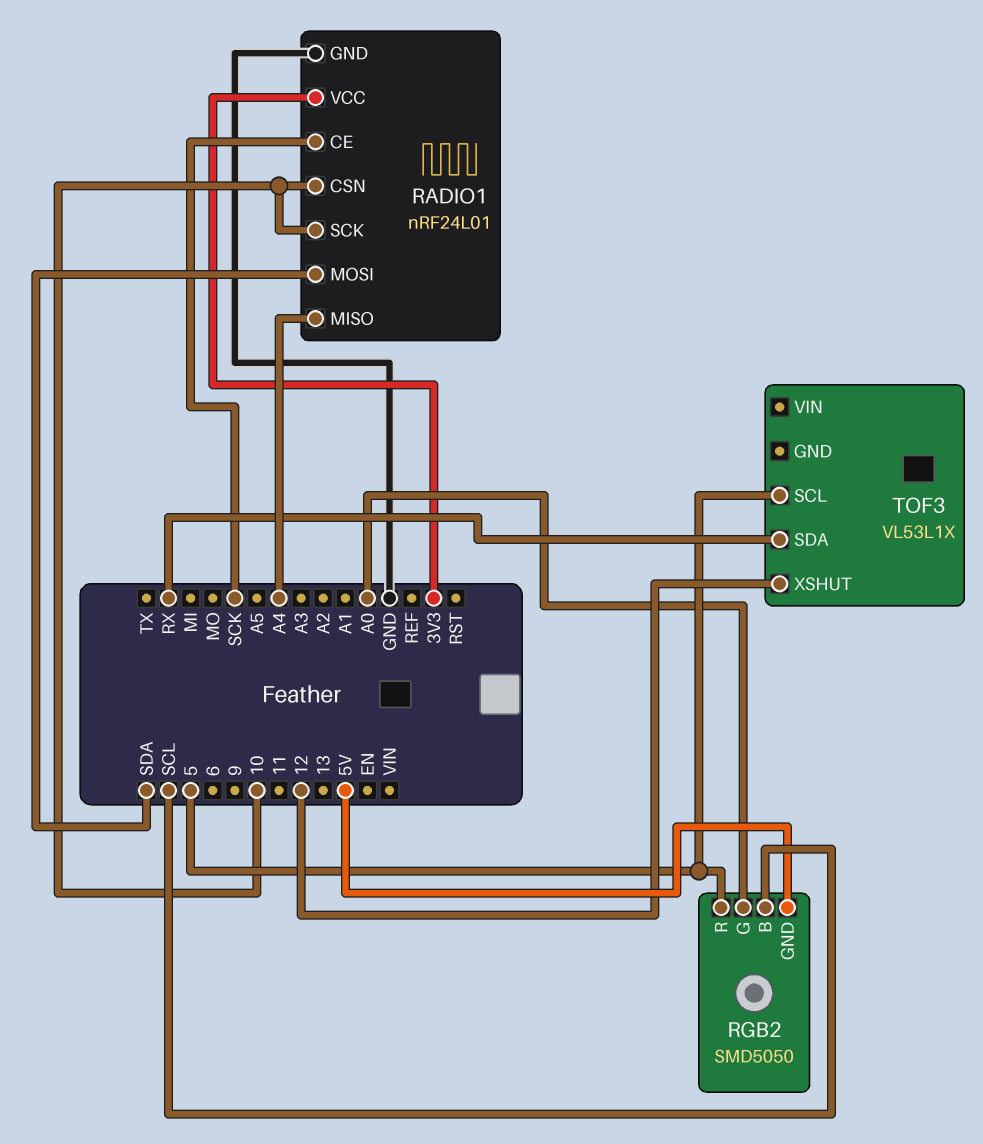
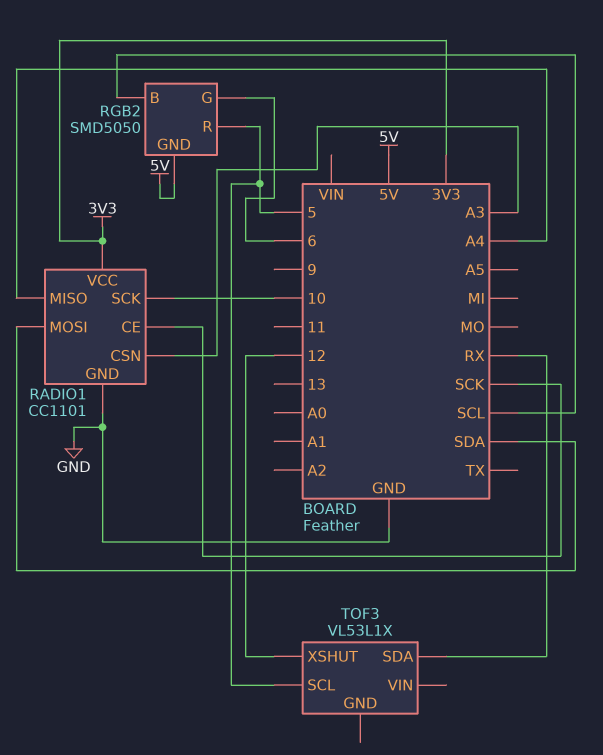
RADIO1: nRF24L01 -> CC1101
RADIO1 pin CSN: 10 -> A3
RGB2 pin G: A0 -> 6

